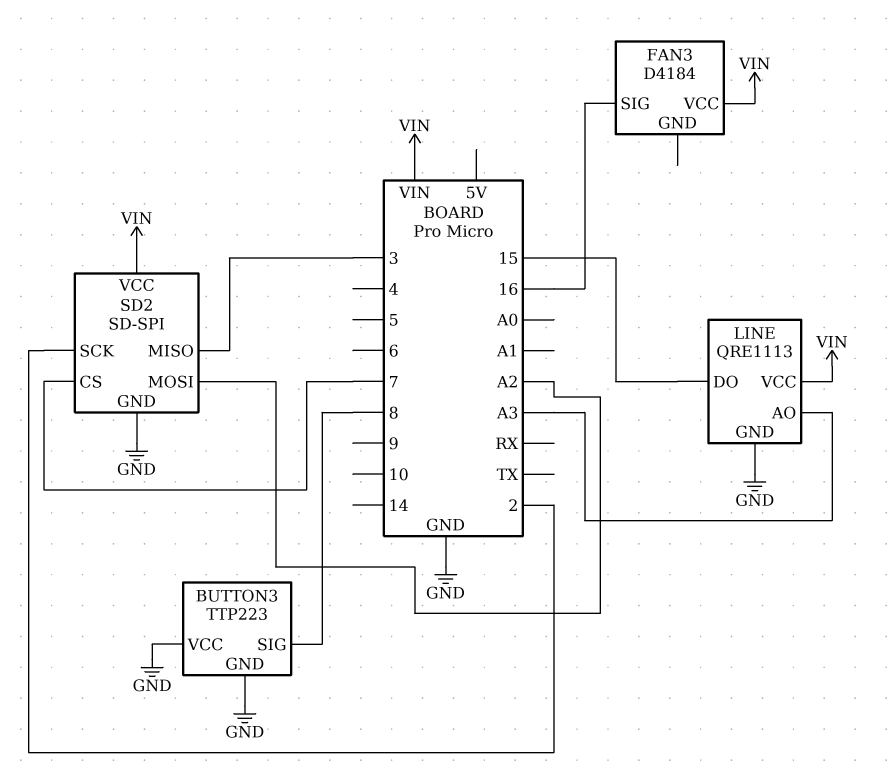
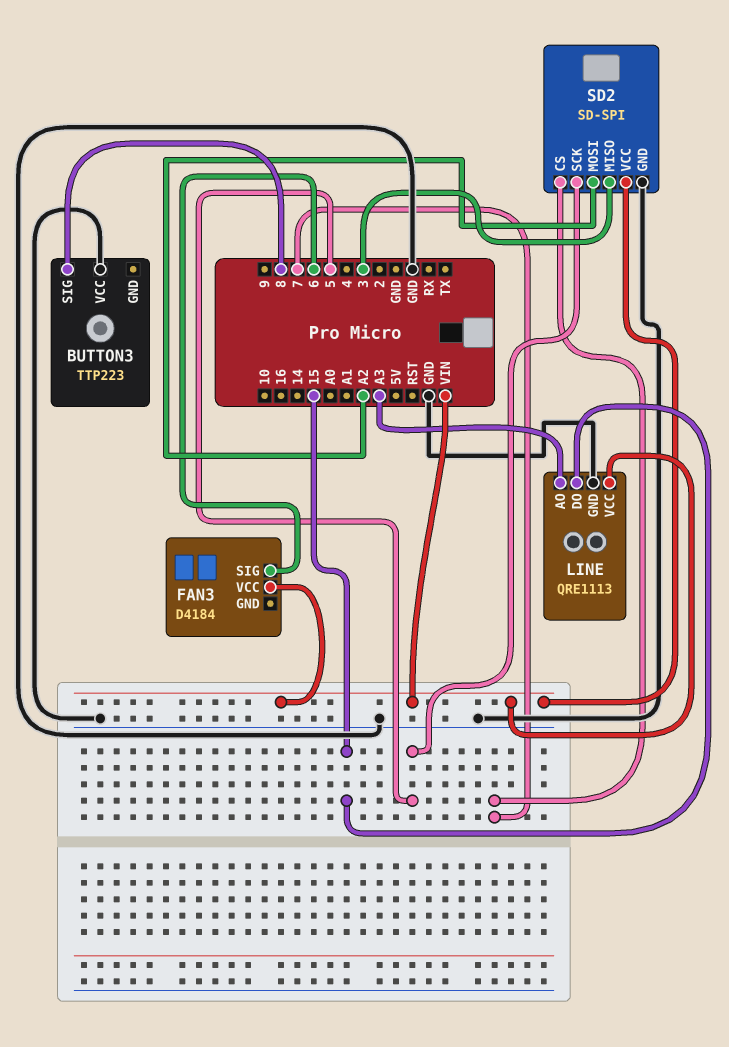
BUTTON3 pin GND: GND -> none
FAN3 pin SIG: 16 -> 6
SD2 pin SCK: 2 -> 5

